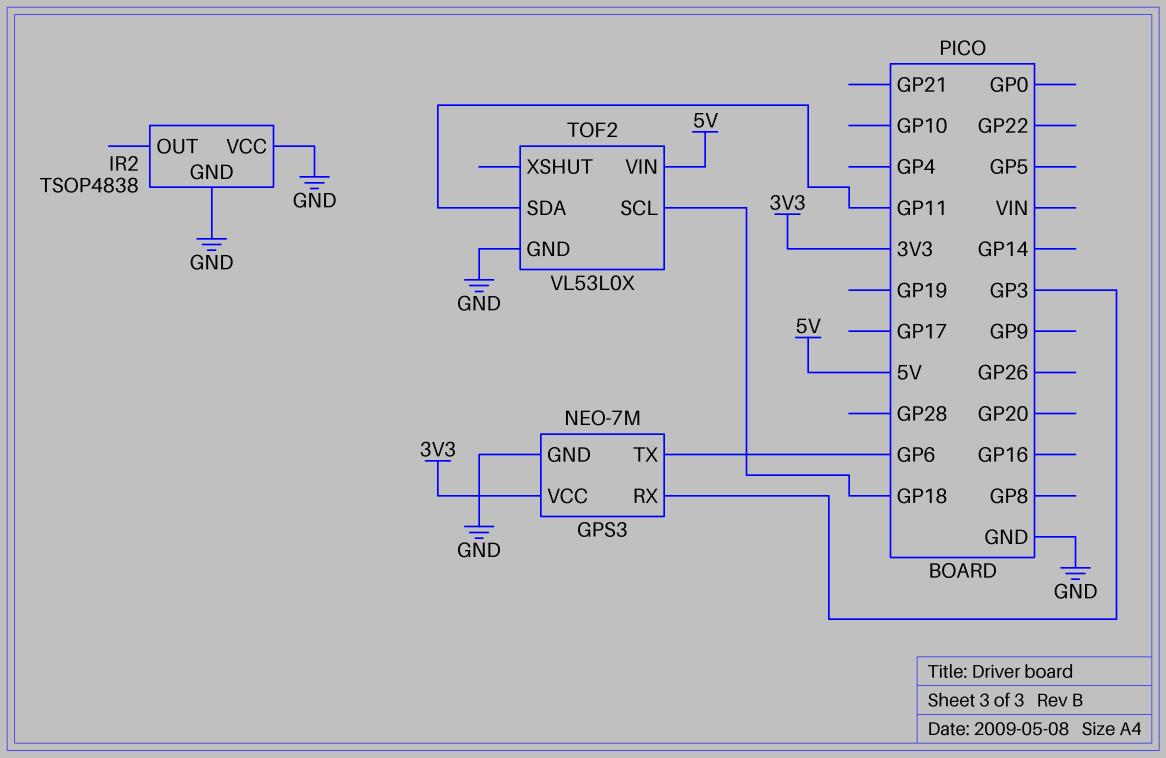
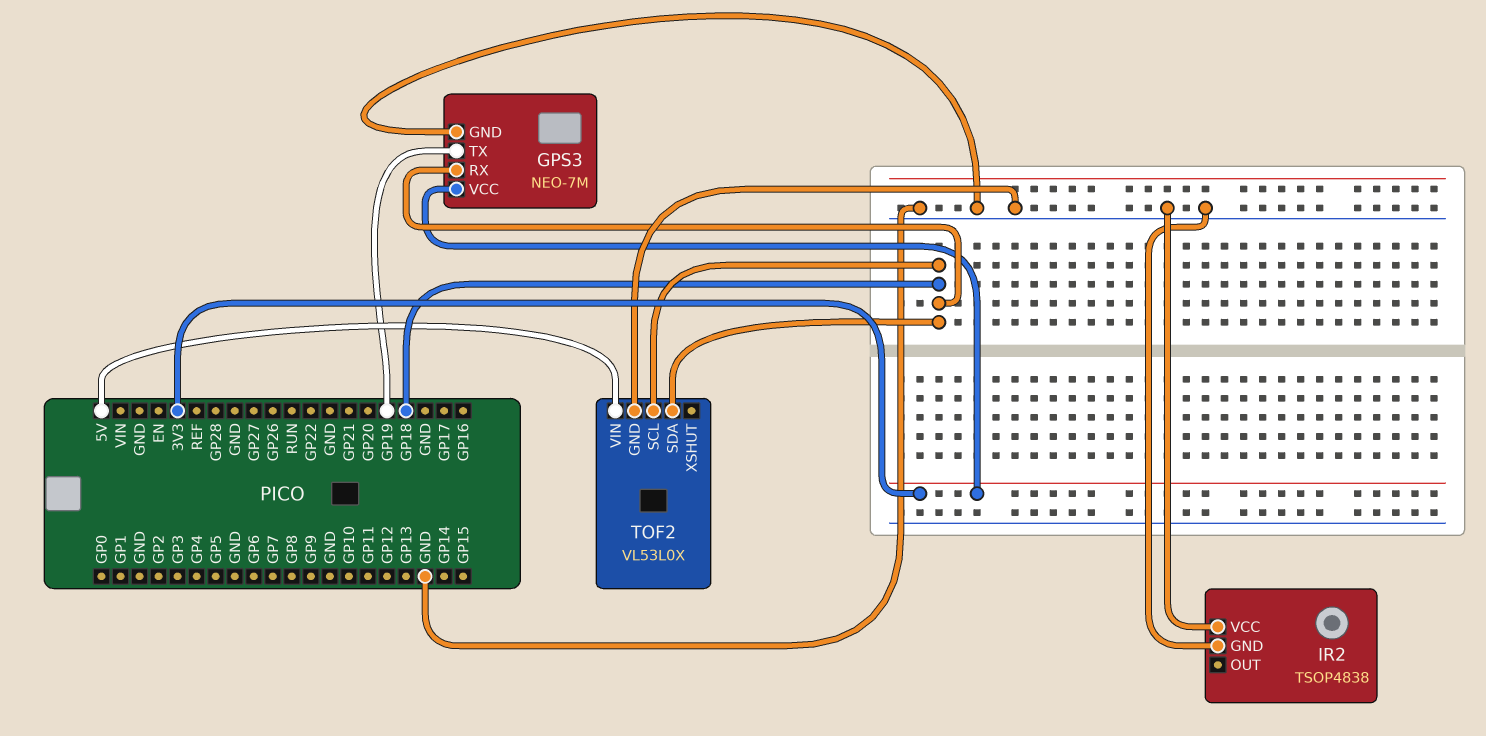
GPS3 pin RX: GP3 -> GP18
GPS3 pin TX: GP6 -> GP19
TOF2 pin SDA: GP11 -> GP18

